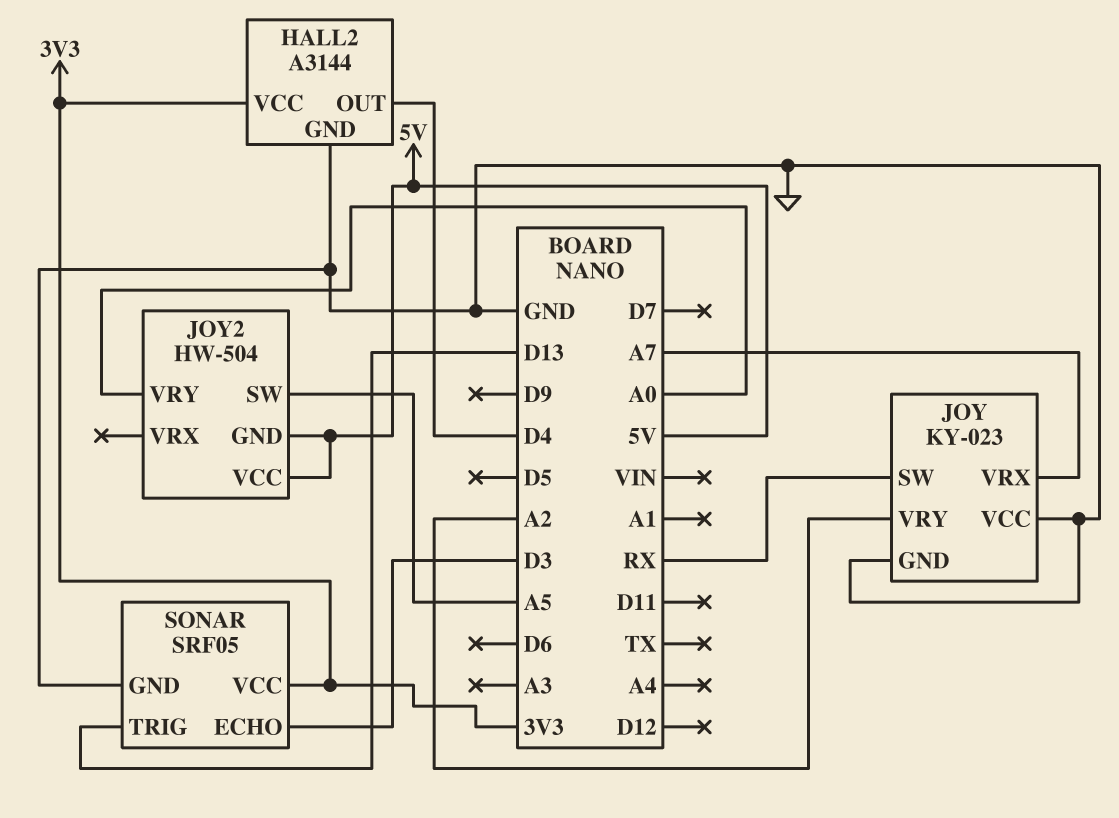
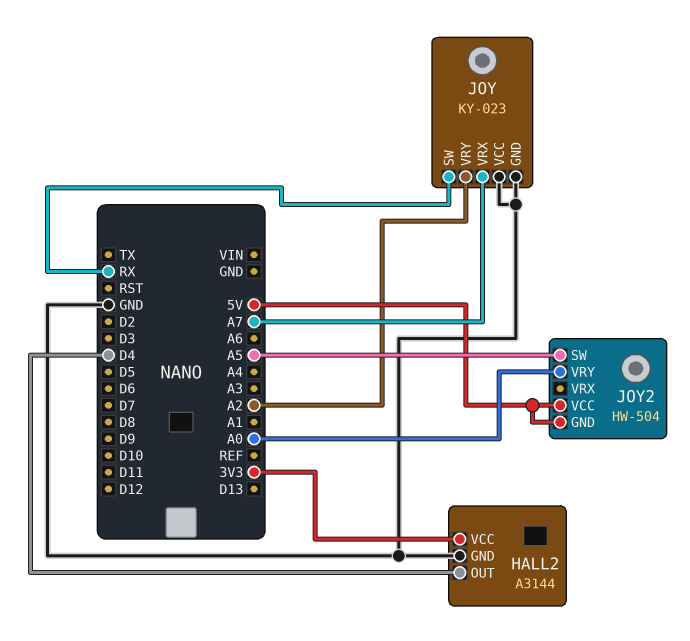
SONAR: SRF05 -> none
SONAR pin ECHO: D3 -> none
SONAR pin GND: GND -> none
SONAR pin TRIG: D13 -> none
SONAR pin VCC: 3V3 -> none

